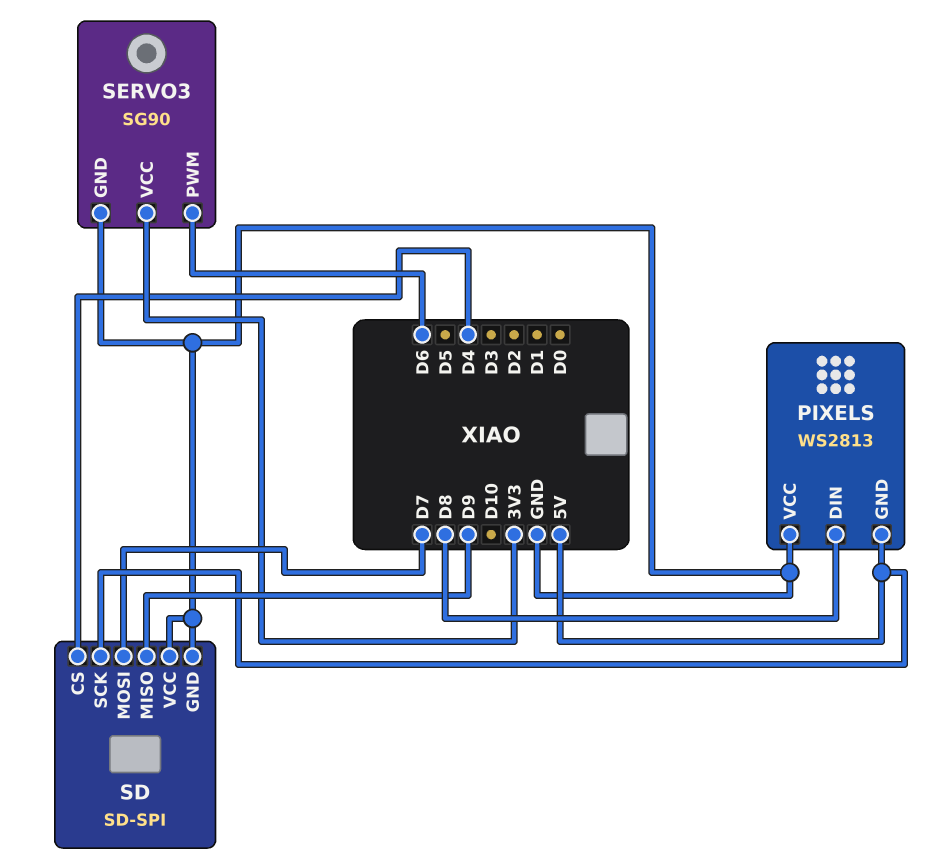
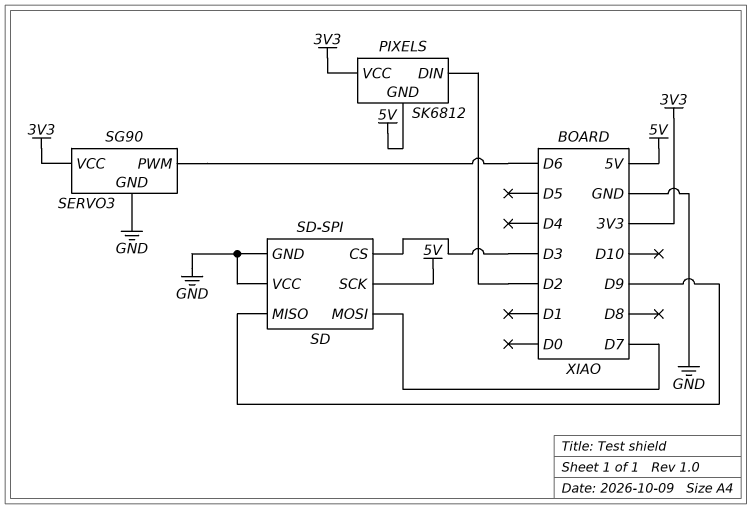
PIXELS: WS2813 -> SK6812
PIXELS pin DIN: D8 -> D2
PIXELS pin VCC: GND -> 3V3
SD pin CS: D4 -> D3

